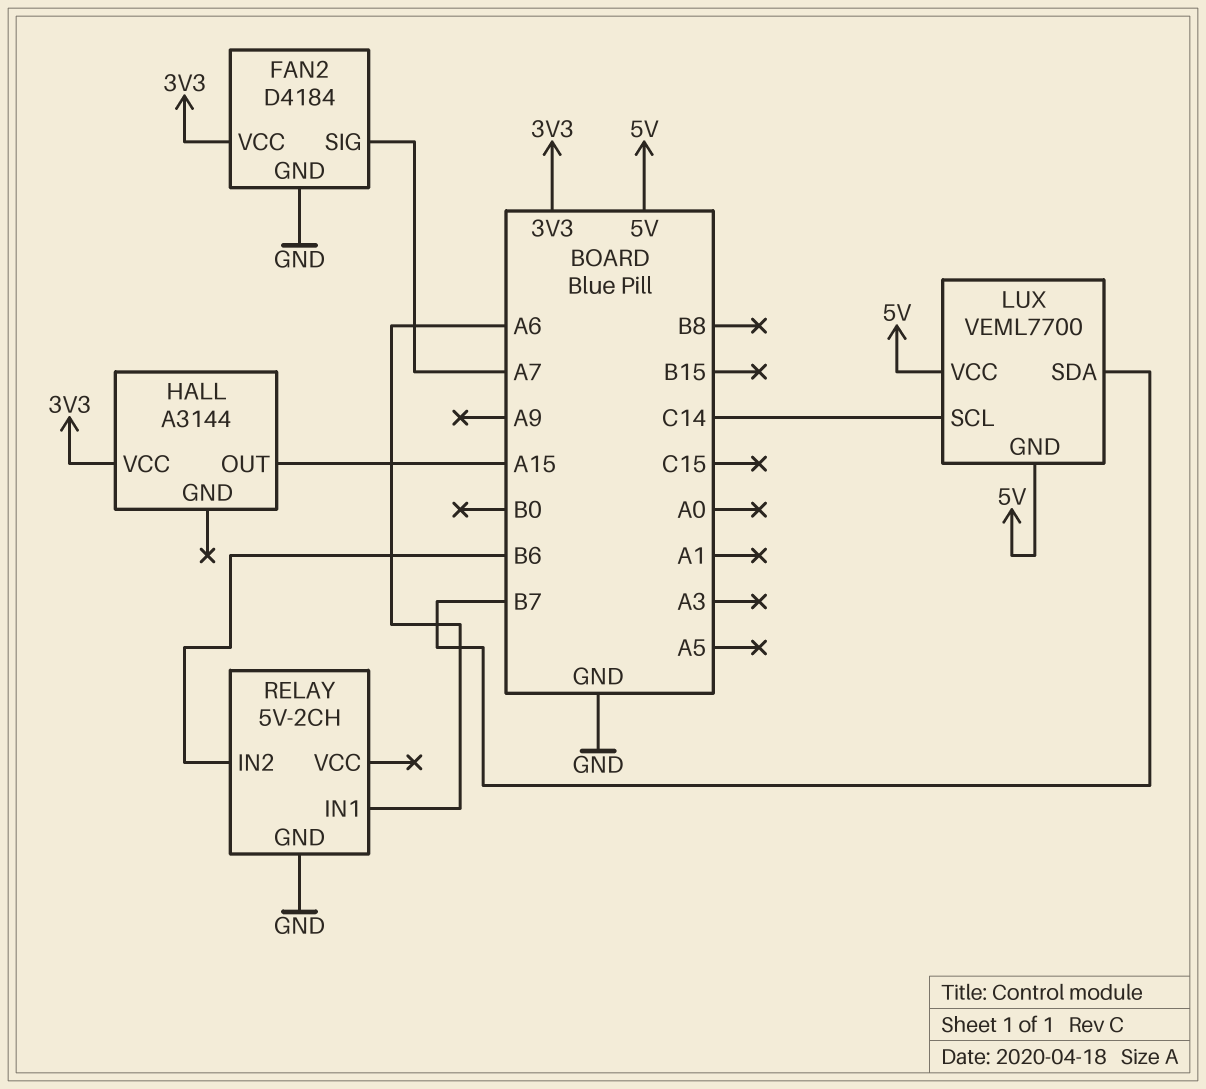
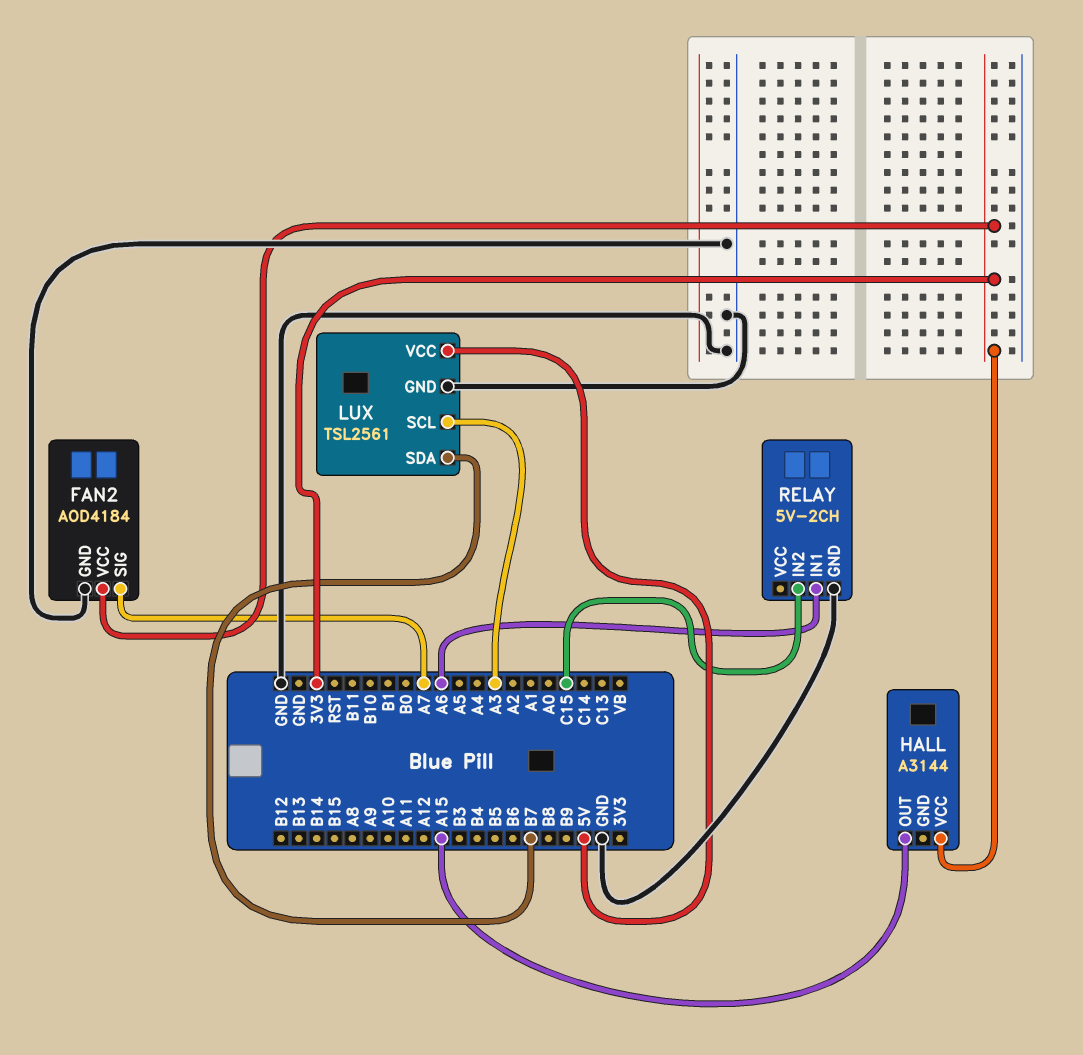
FAN2: D4184 -> AOD4184
LUX: VEML7700 -> TSL2561
LUX pin GND: 5V -> GND
LUX pin SCL: C14 -> A3
RELAY pin IN2: B6 -> C15

